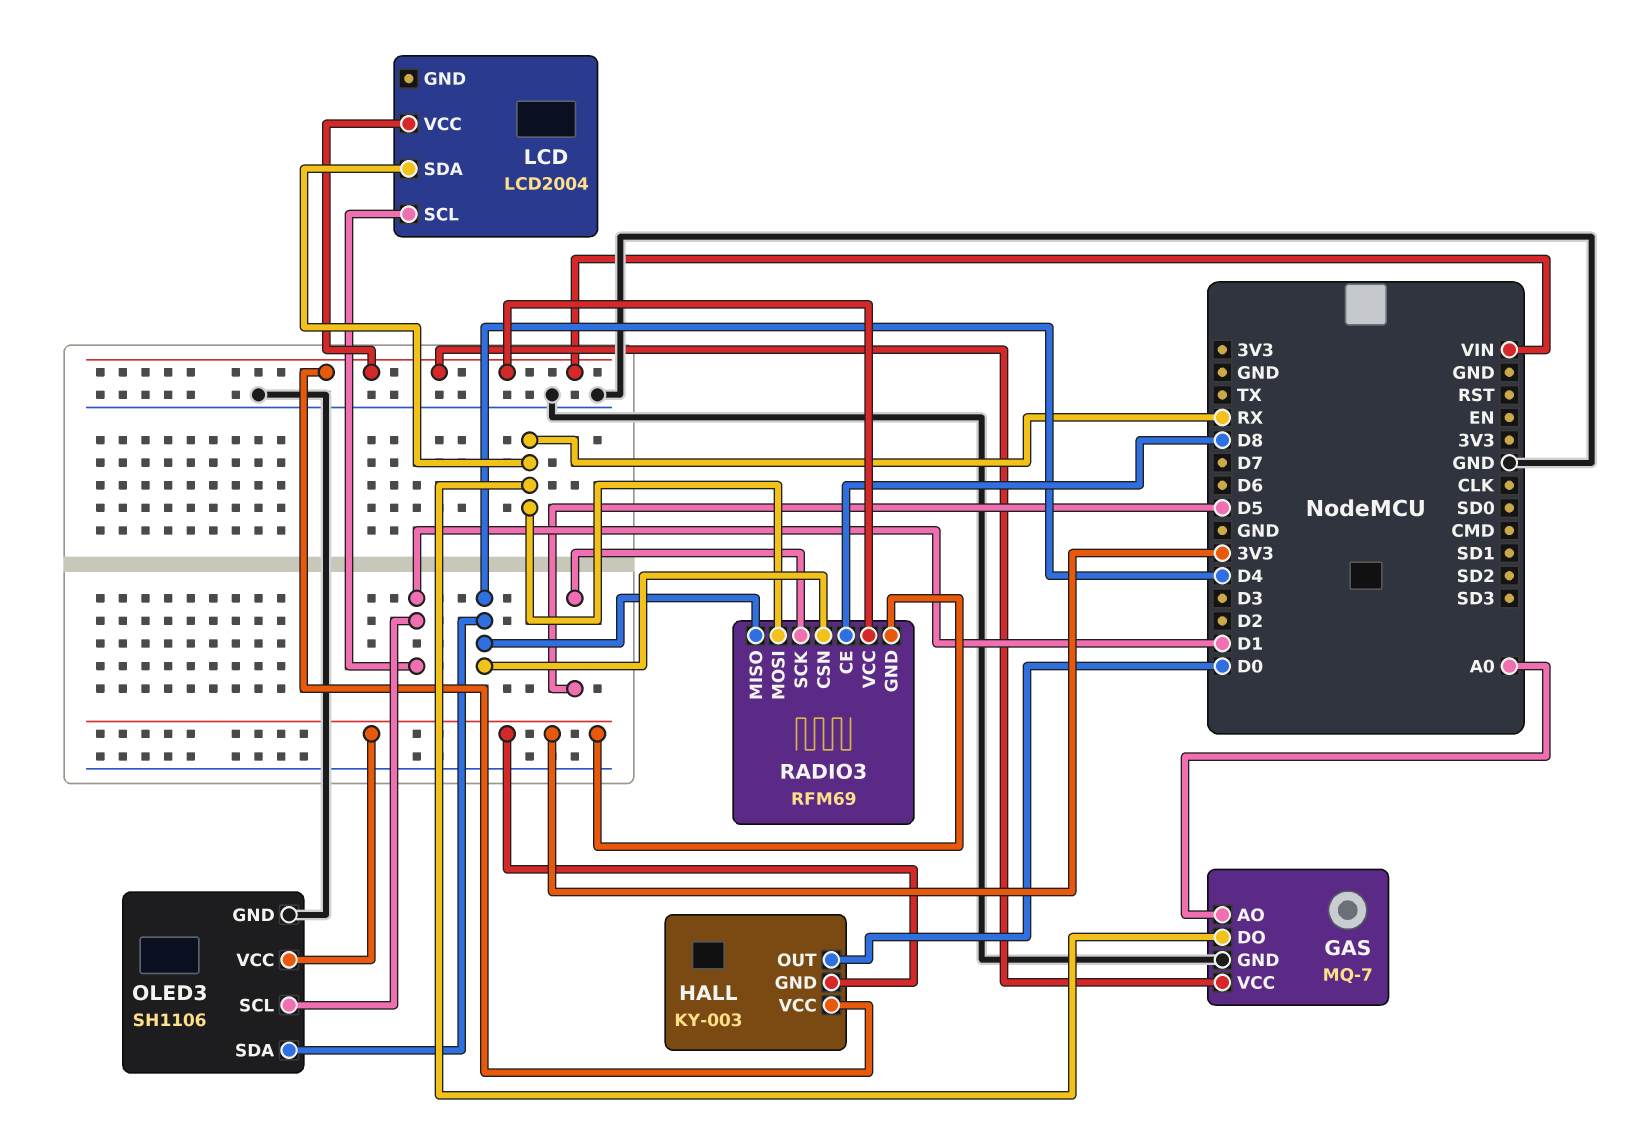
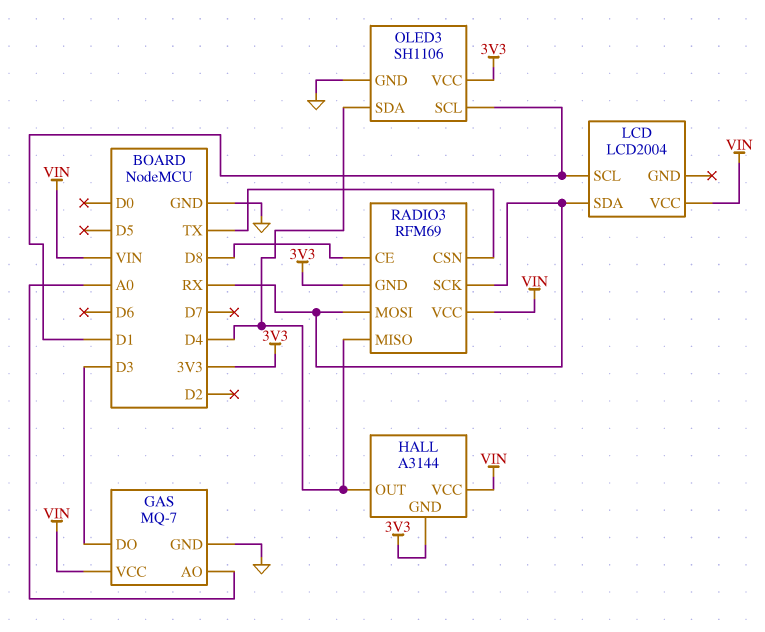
GAS pin DO: RX -> D3
HALL: KY-003 -> A3144
HALL pin OUT: D0 -> D4
RADIO3 pin CSN: D4 -> TX
RADIO3 pin SCK: D5 -> RX

